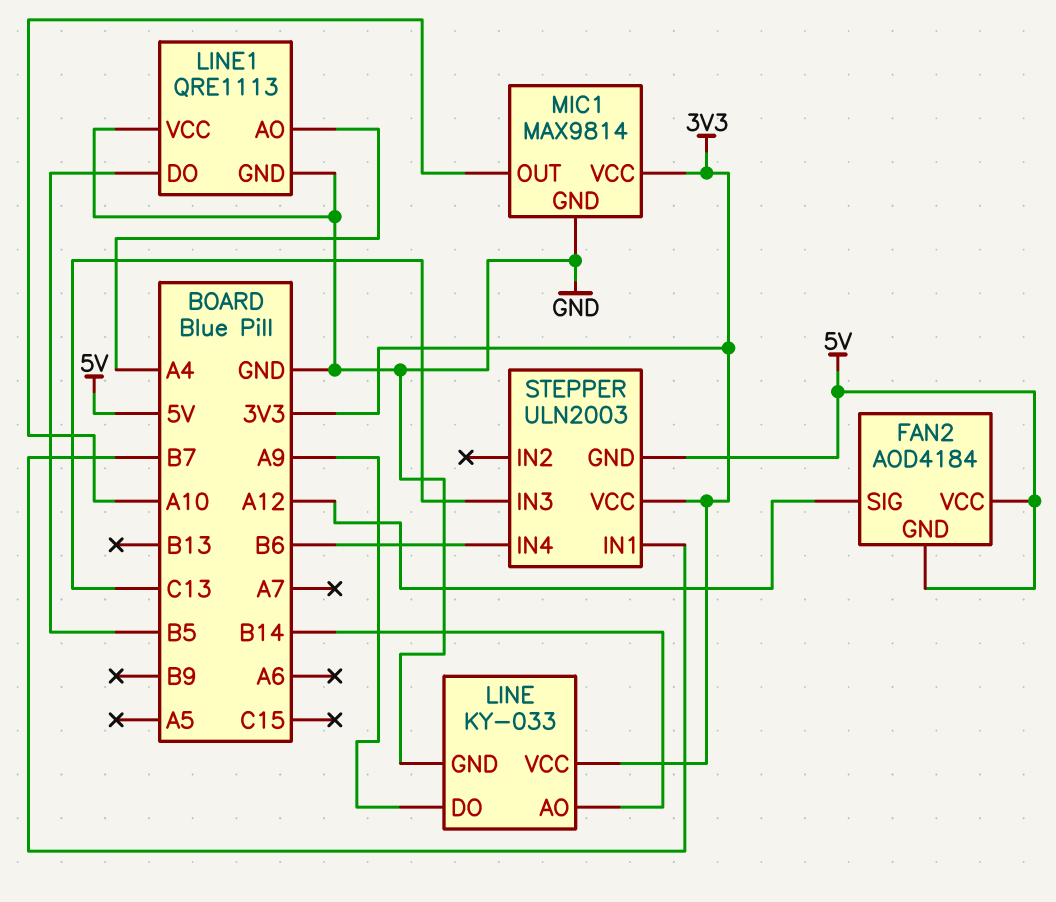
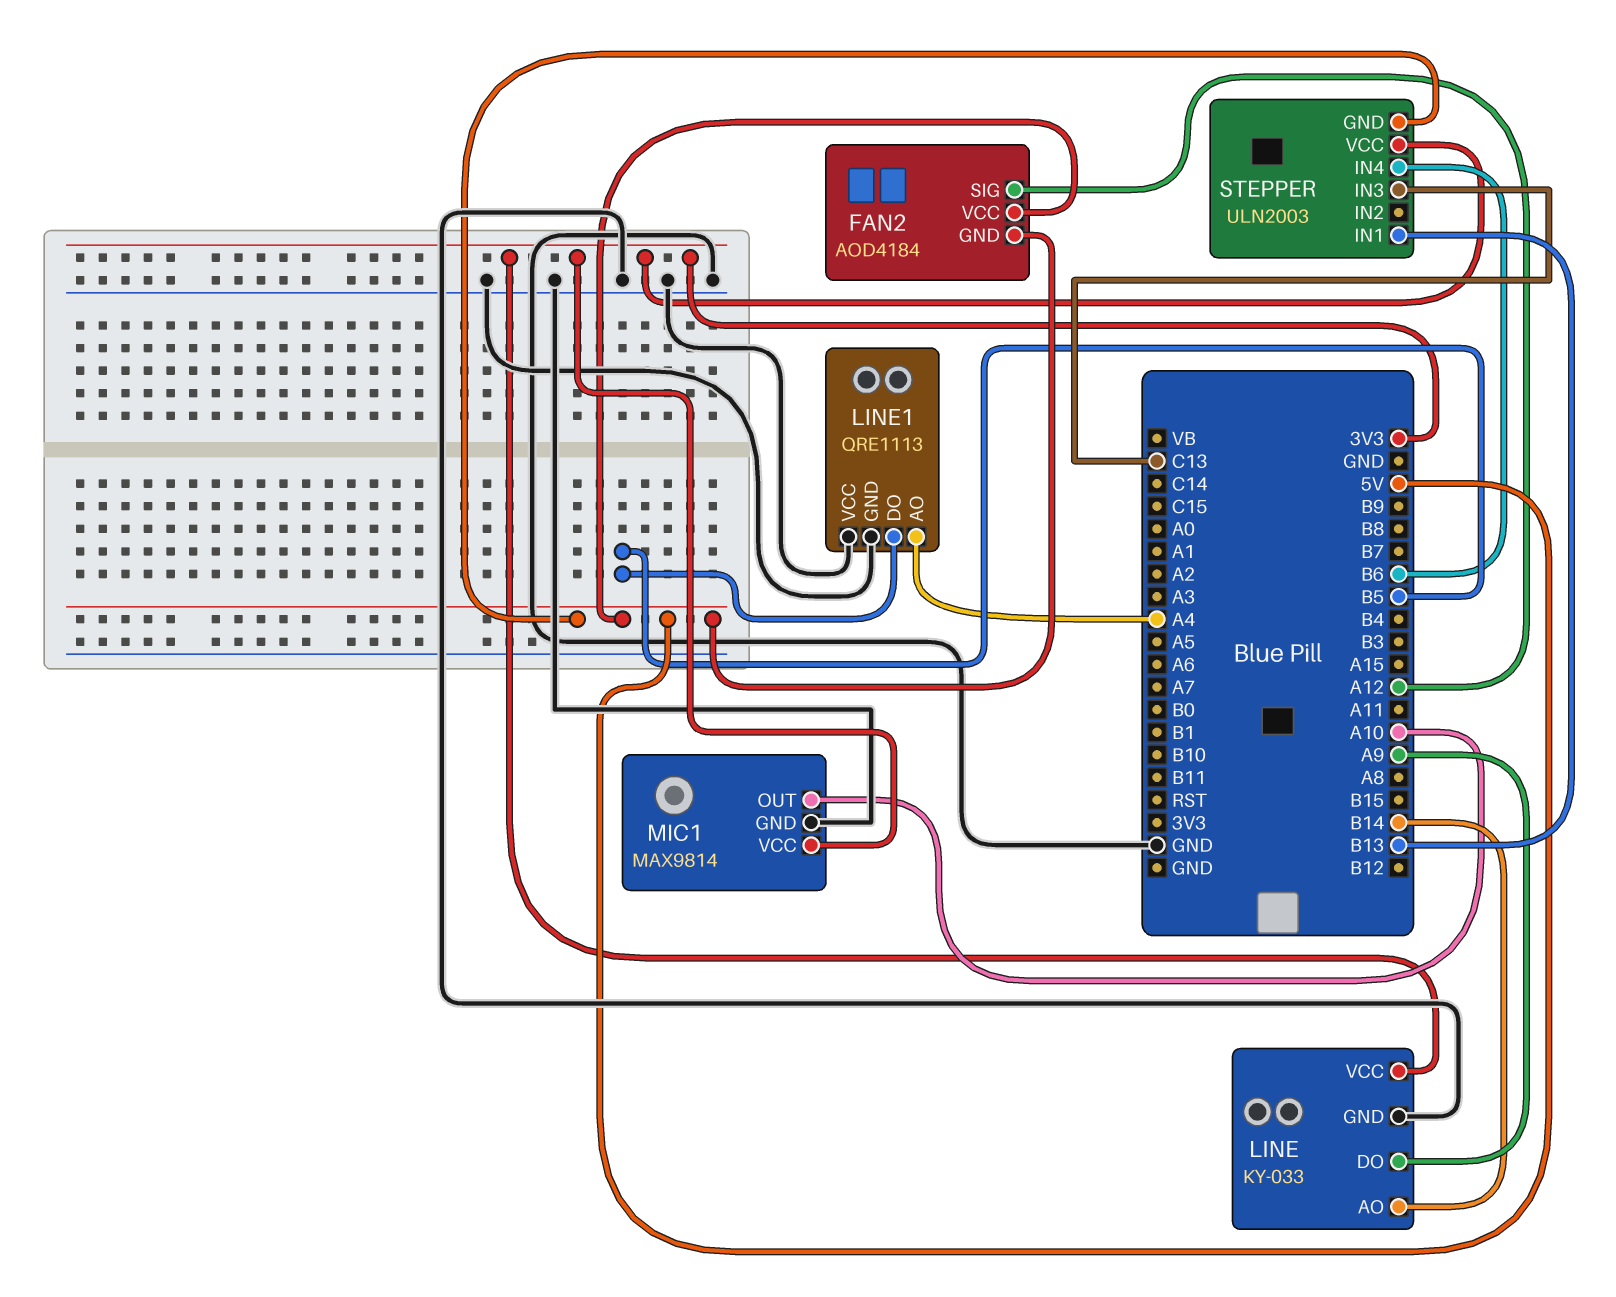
STEPPER pin IN1: B7 -> B13

